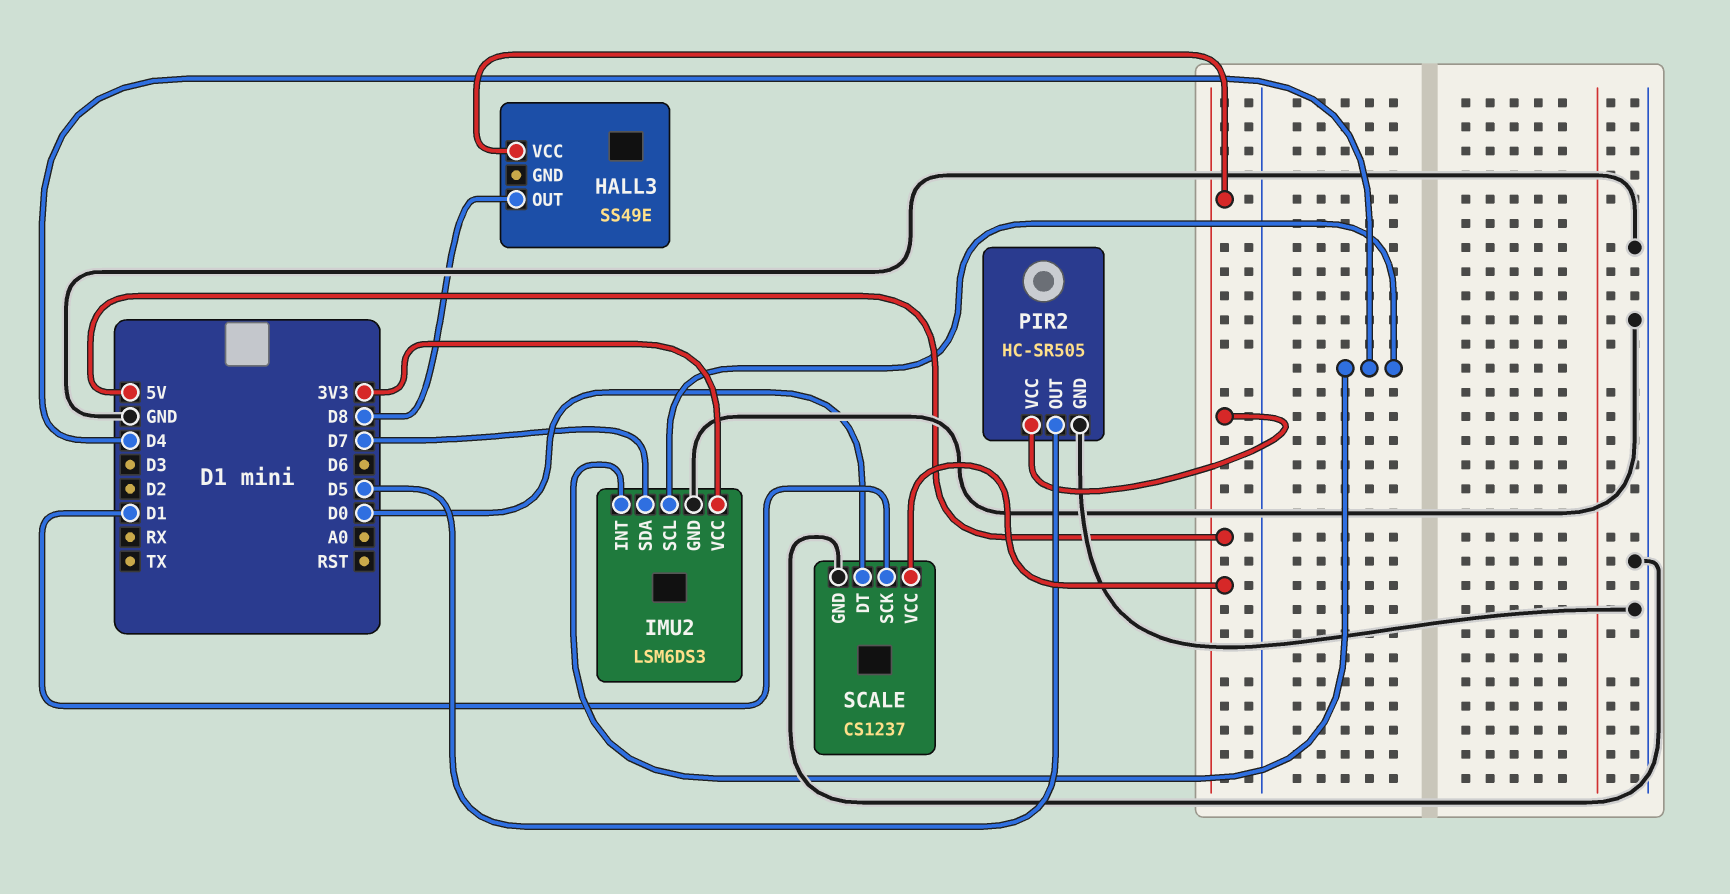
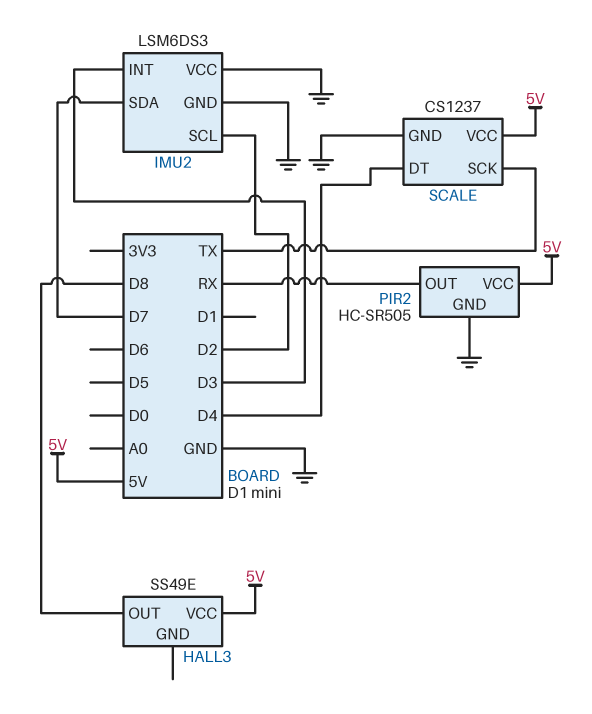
IMU2 pin INT: D4 -> D3
IMU2 pin SCL: D4 -> D2
IMU2 pin VCC: 3V3 -> GND
PIR2 pin OUT: D5 -> RX
SCALE pin DT: D0 -> D4
SCALE pin SCK: D1 -> TX

